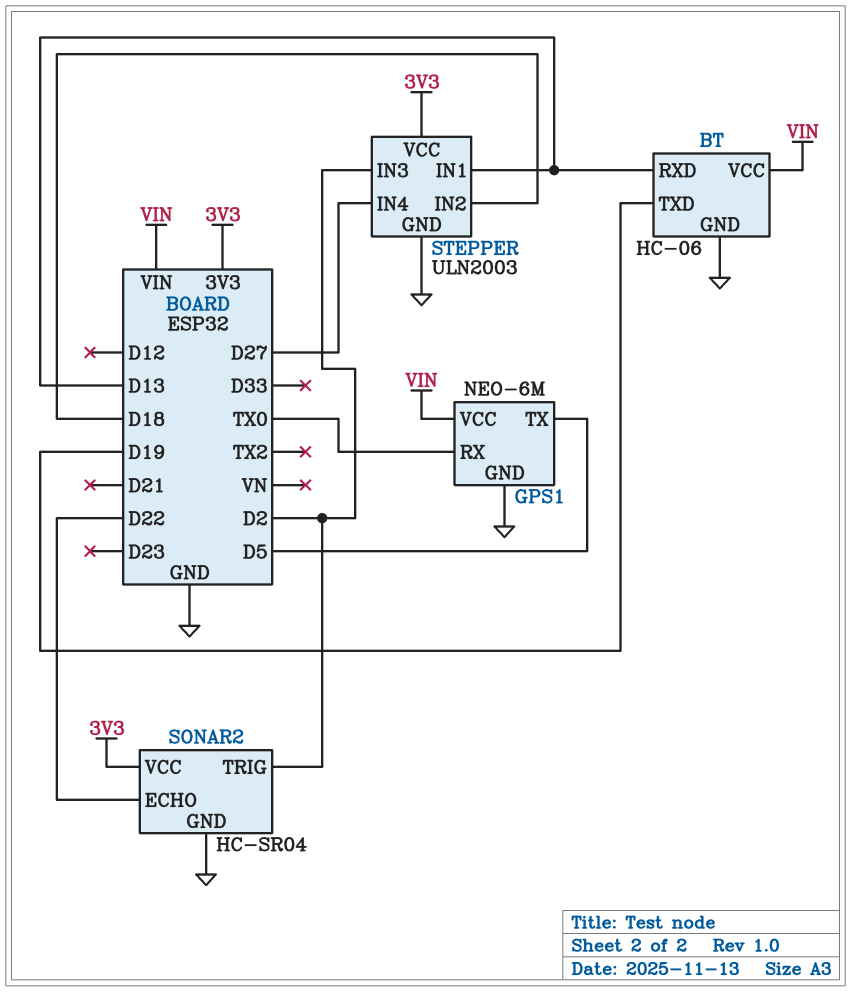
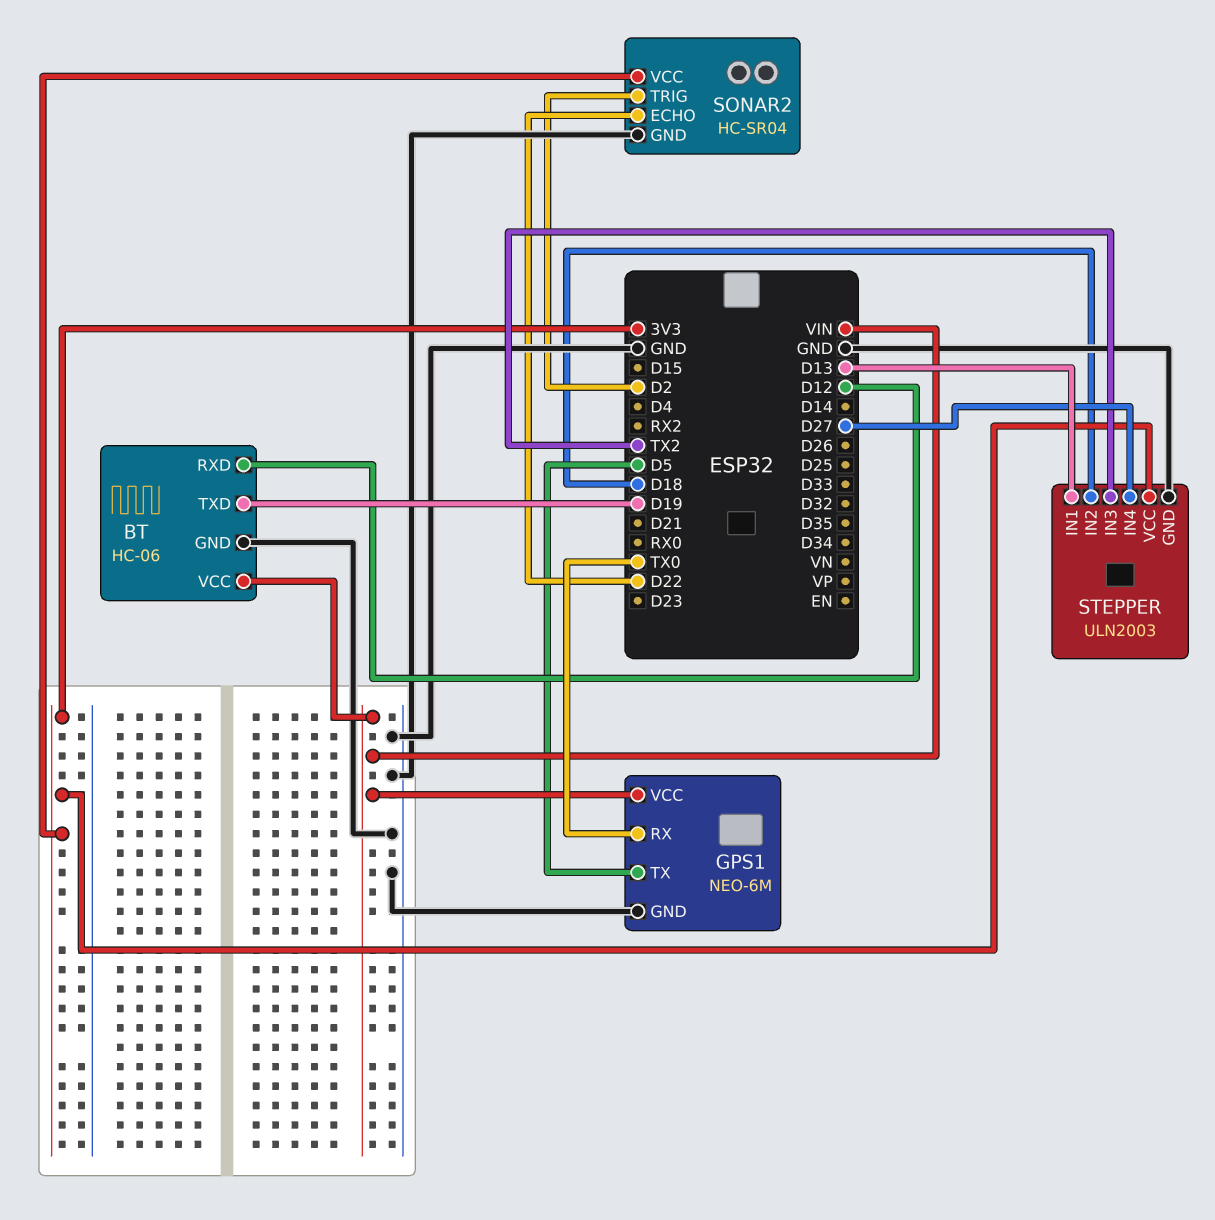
BT pin RXD: D13 -> D12
STEPPER pin IN3: D2 -> TX2

